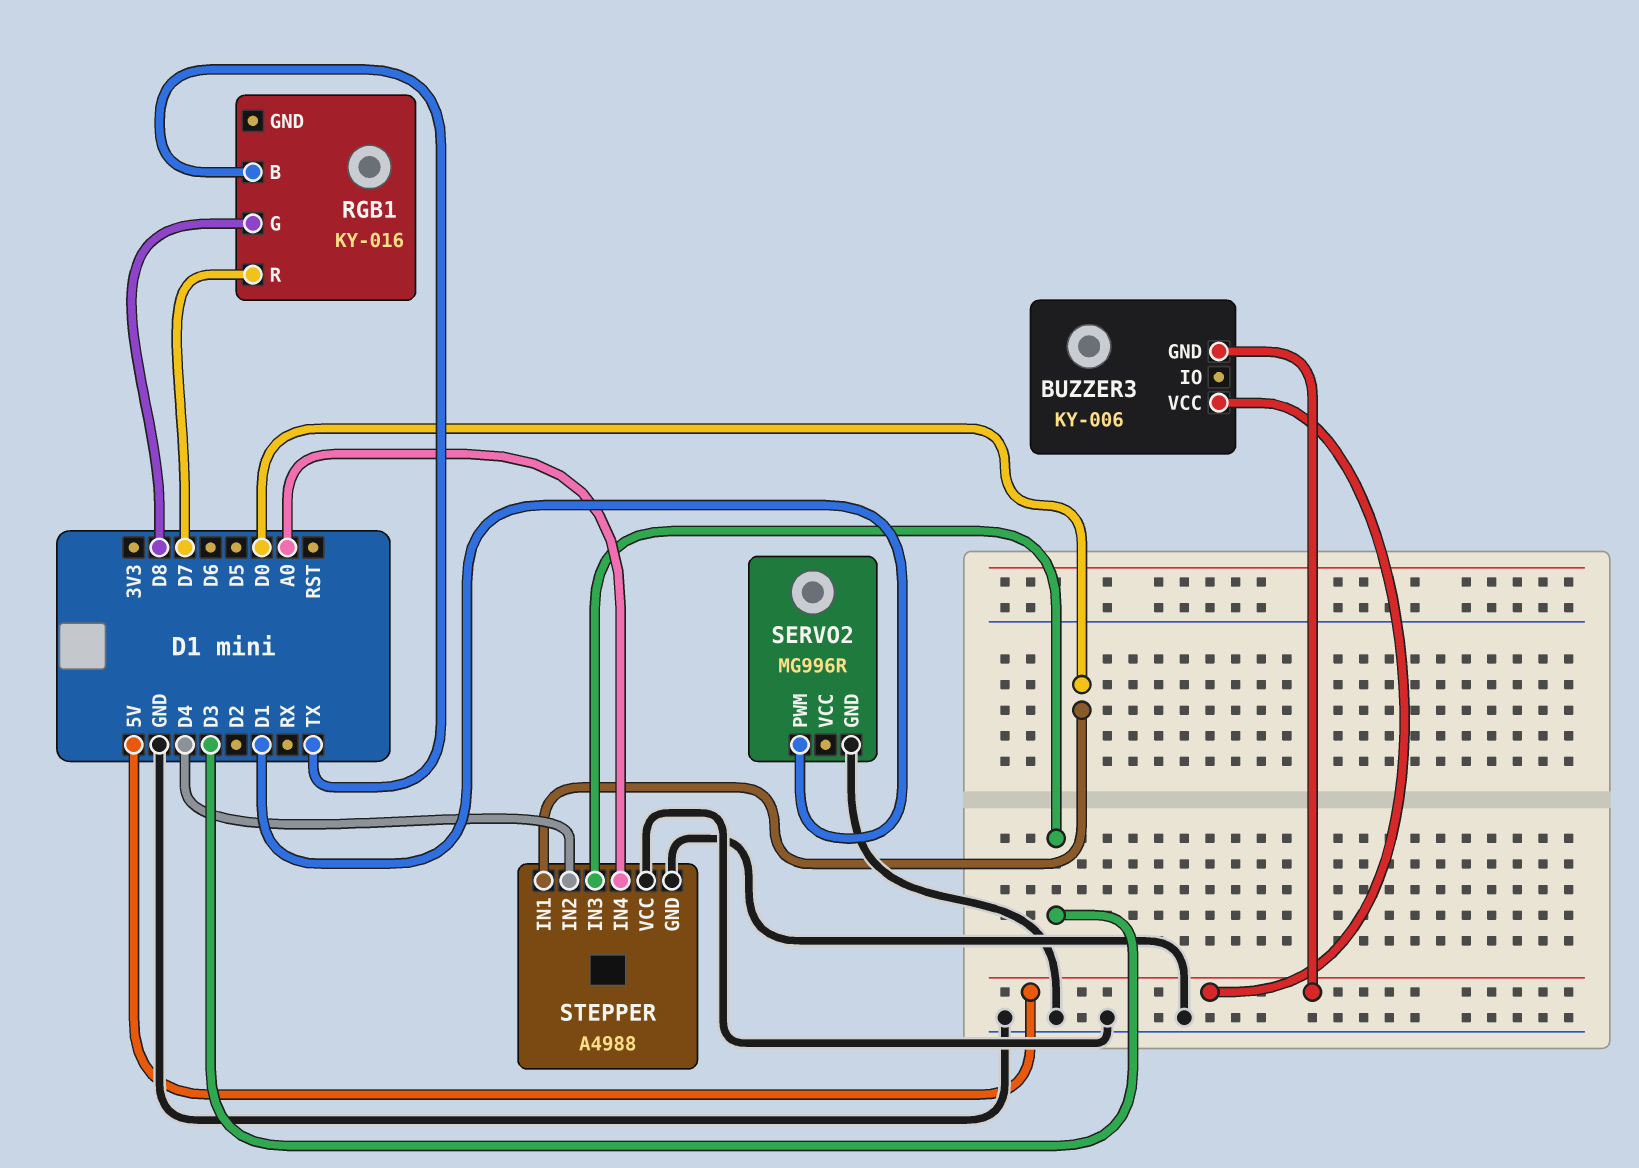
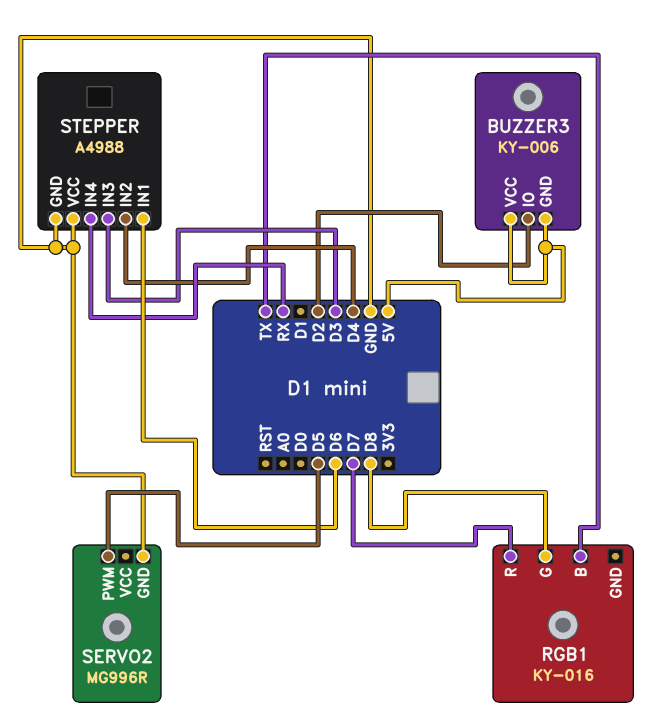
BUZZER3 pin IO: none -> D2
SERVO2 pin PWM: D1 -> D5
STEPPER pin IN1: D0 -> D6
STEPPER pin IN4: A0 -> RX

